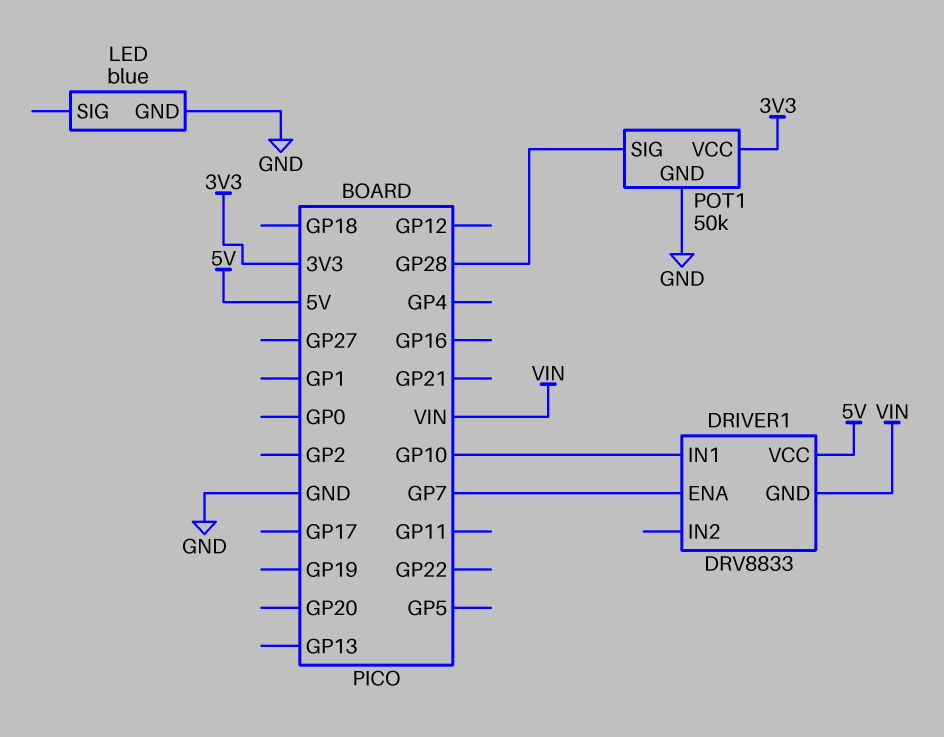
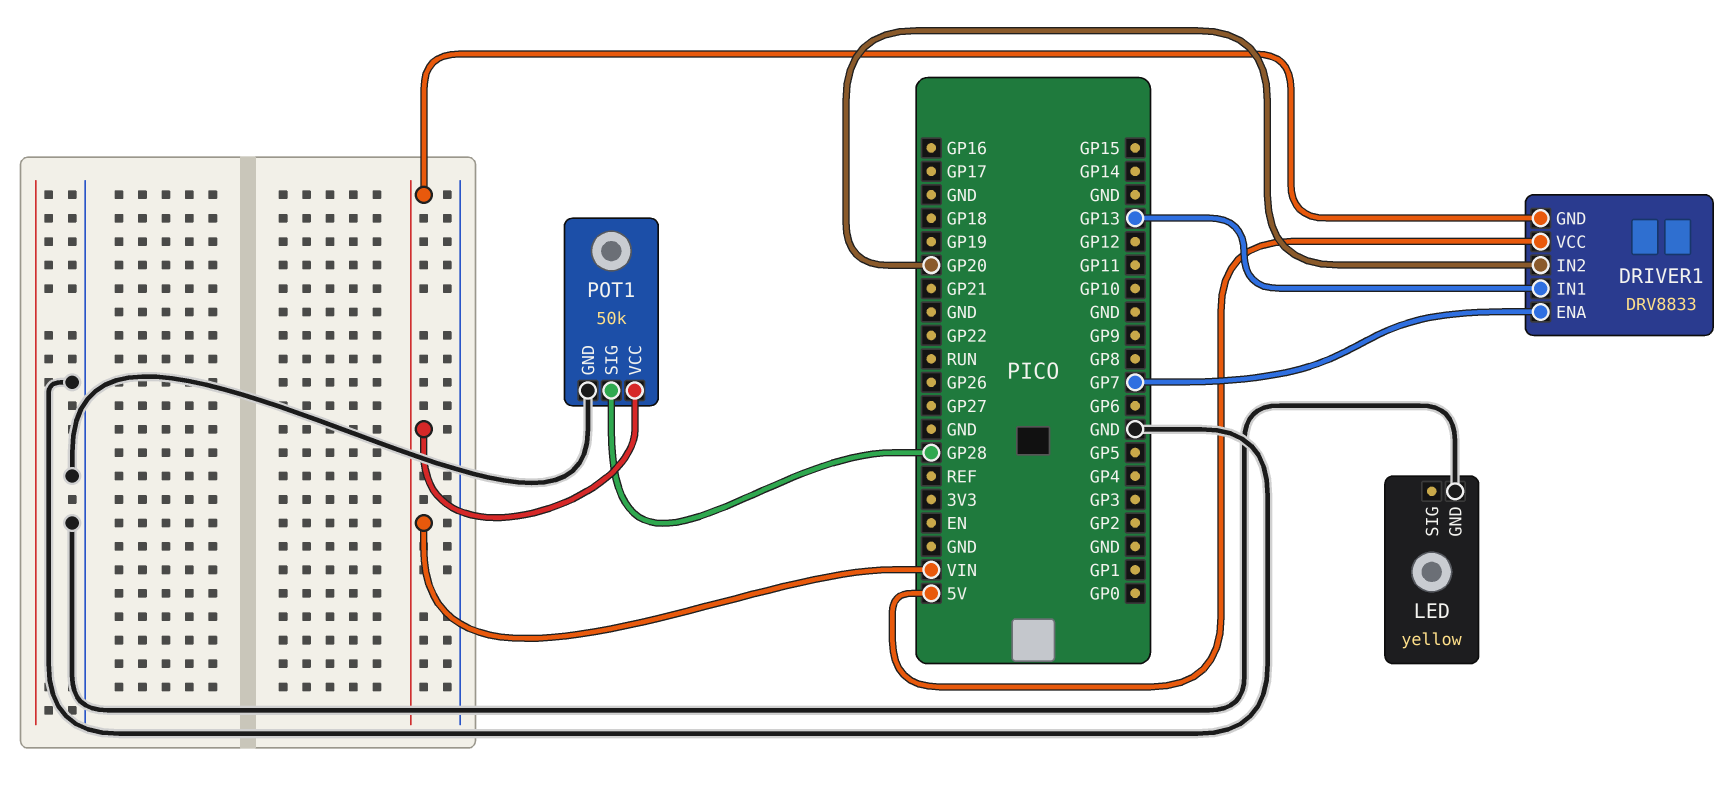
DRIVER1 pin IN1: GP10 -> GP13
DRIVER1 pin IN2: none -> GP20
LED: blue -> yellow
POT1 pin VCC: 3V3 -> VIN

